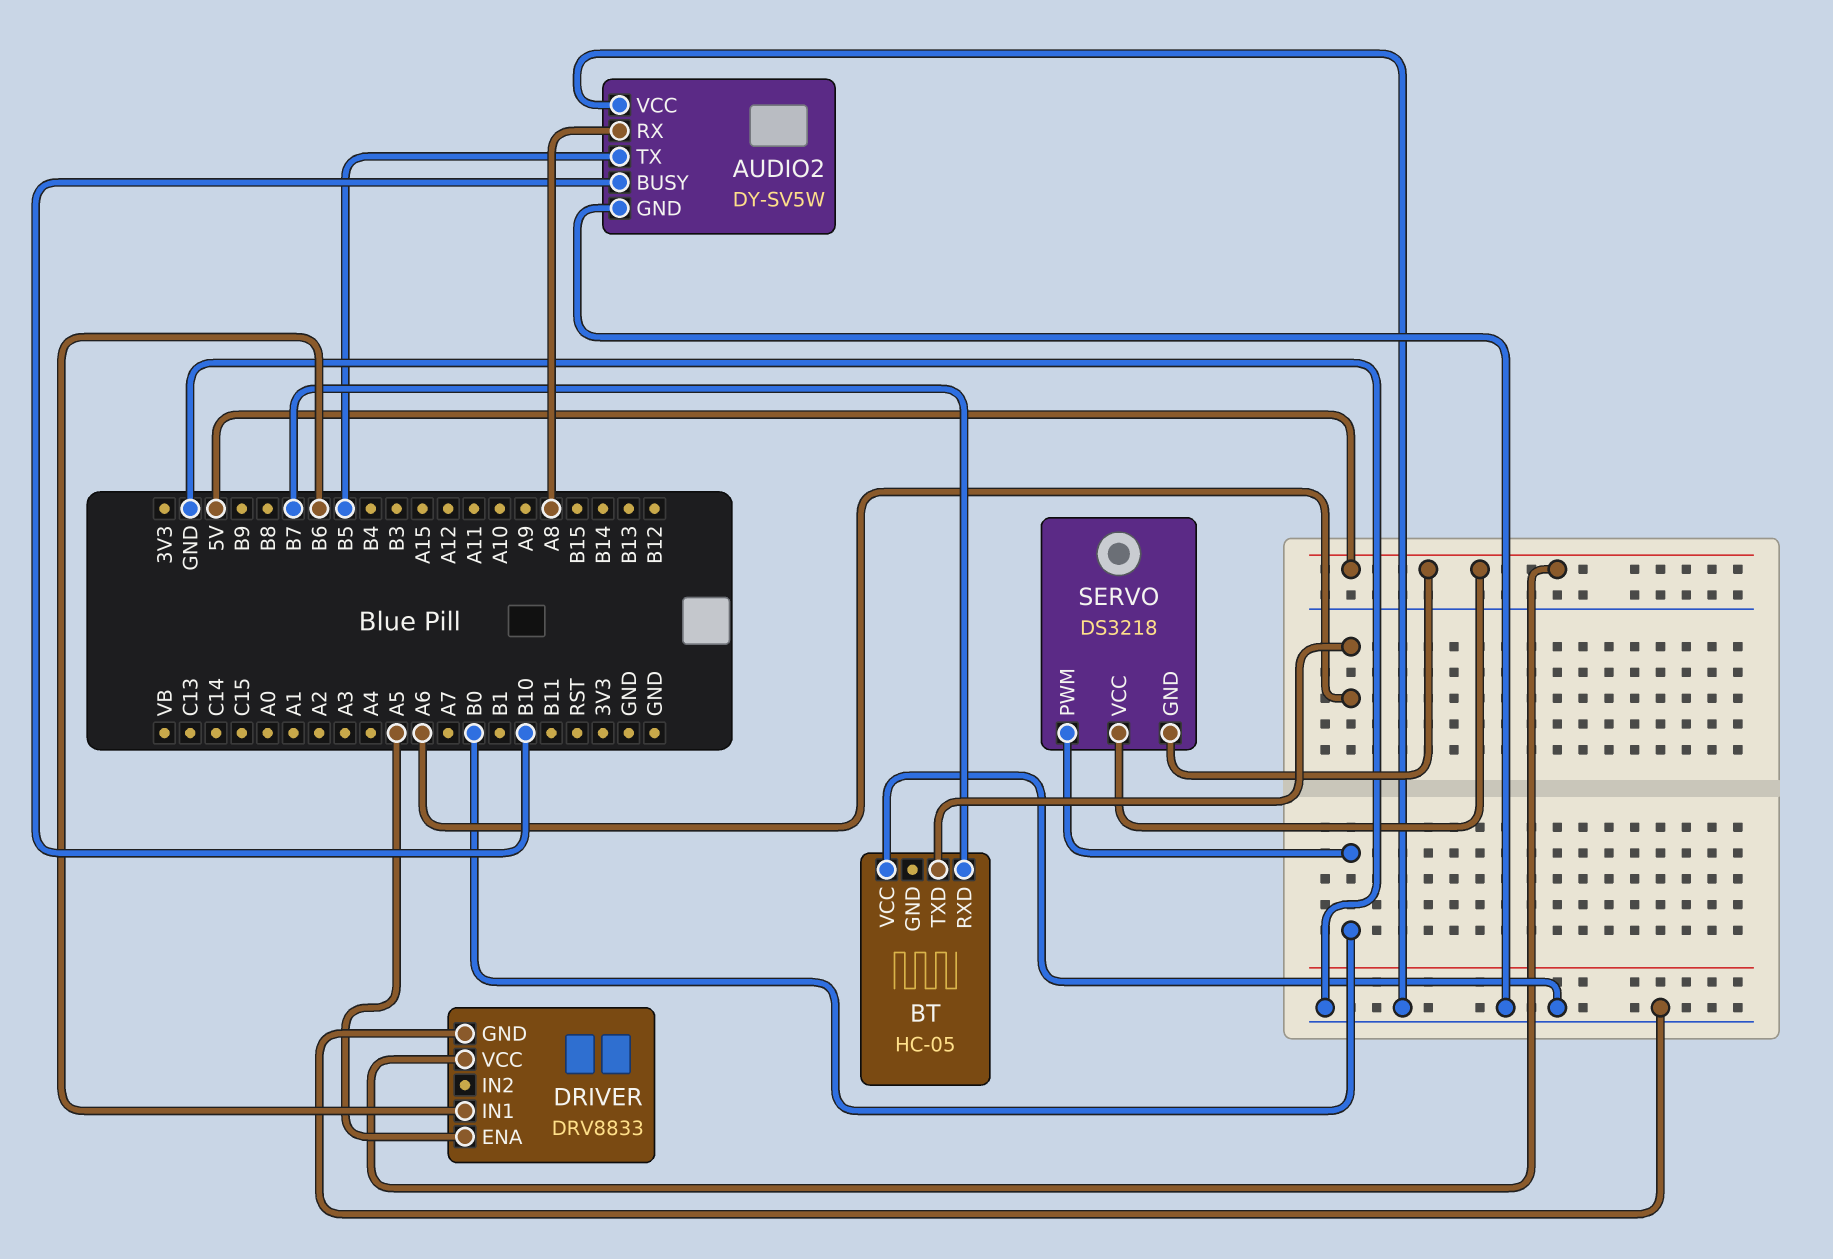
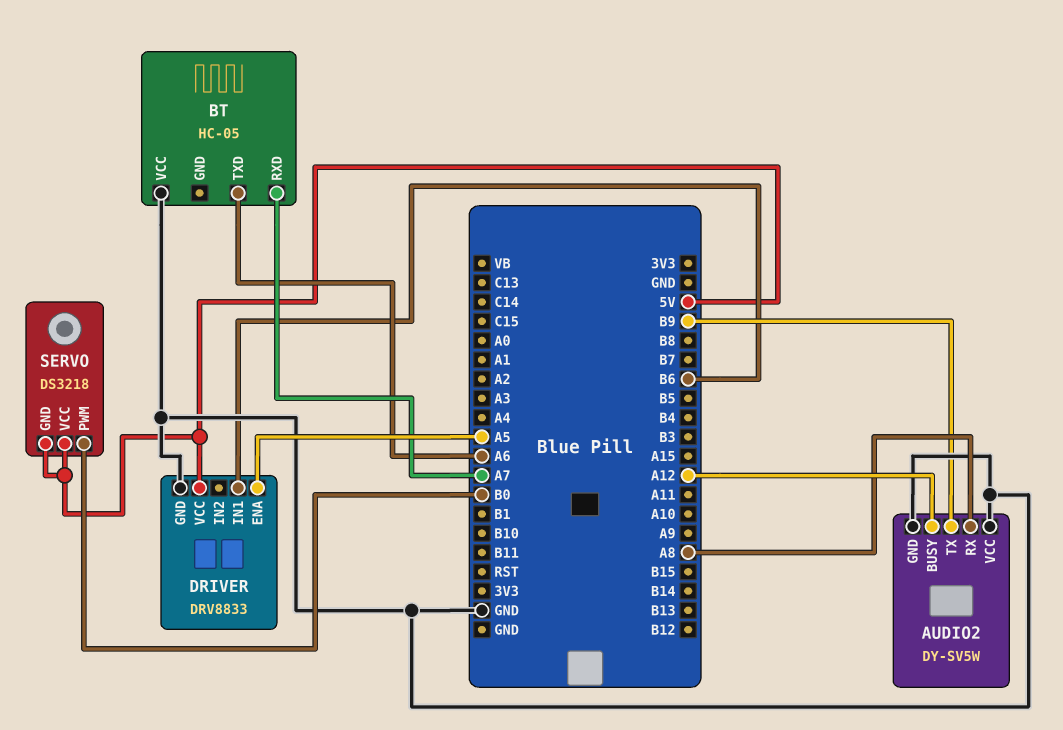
AUDIO2 pin BUSY: B10 -> A12
AUDIO2 pin TX: B5 -> B9
BT pin RXD: B7 -> A7

